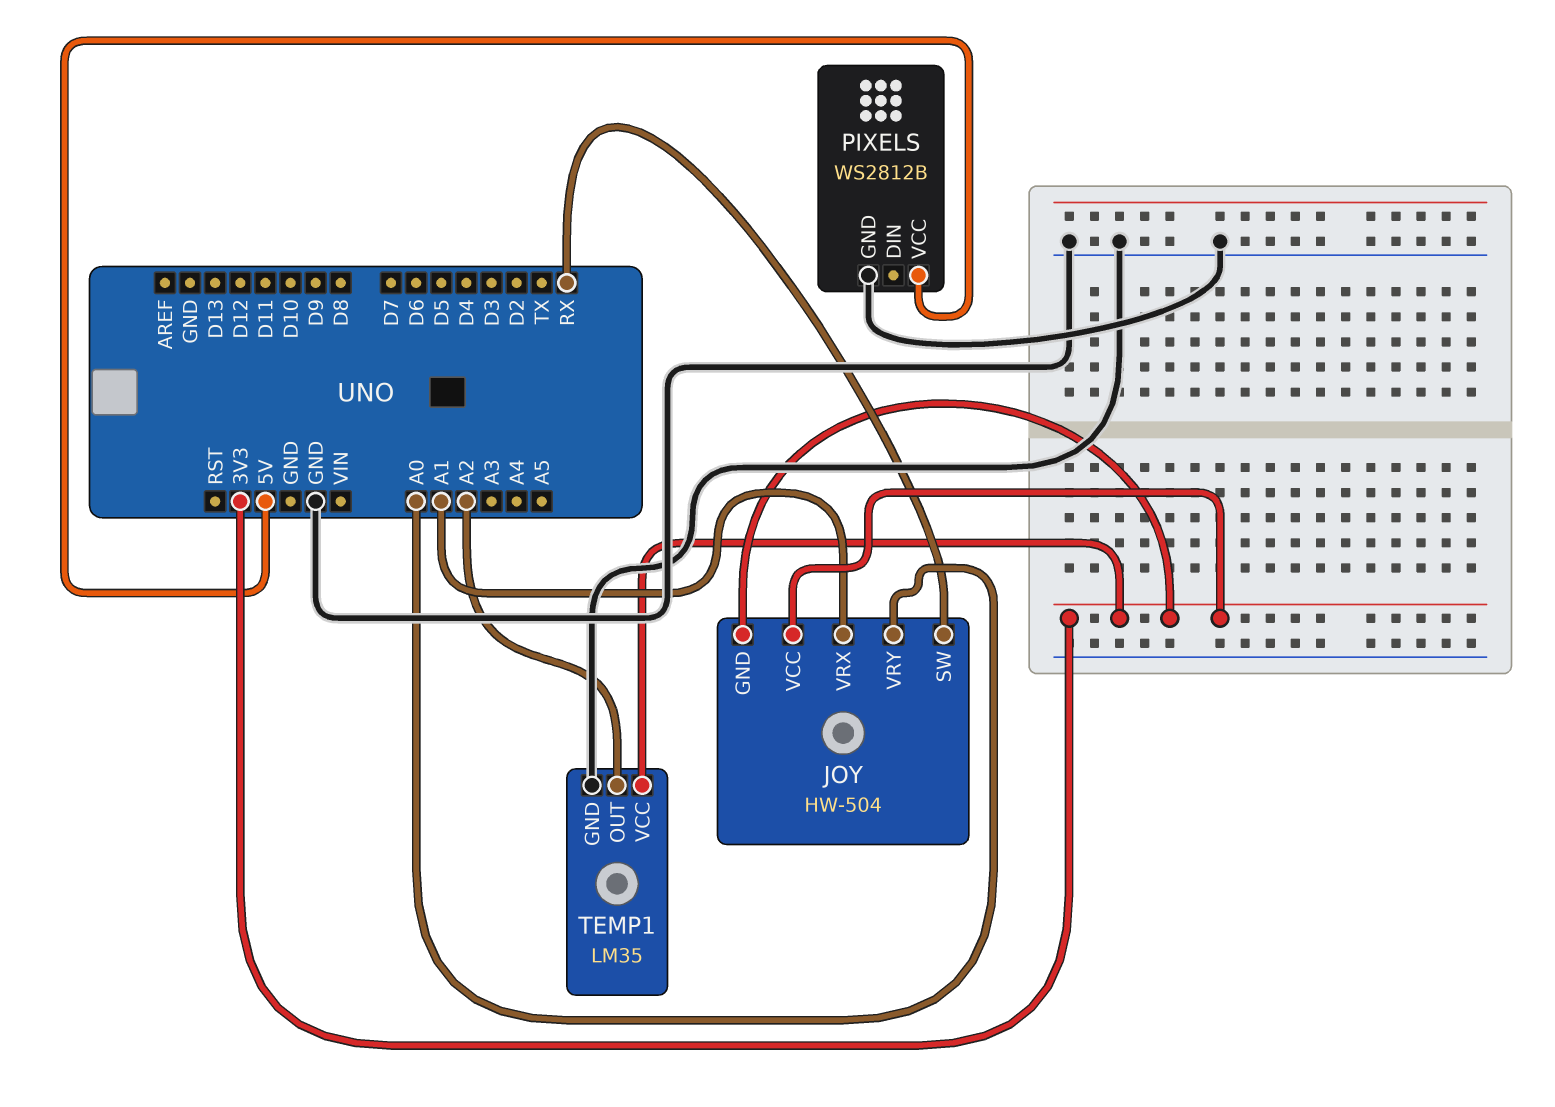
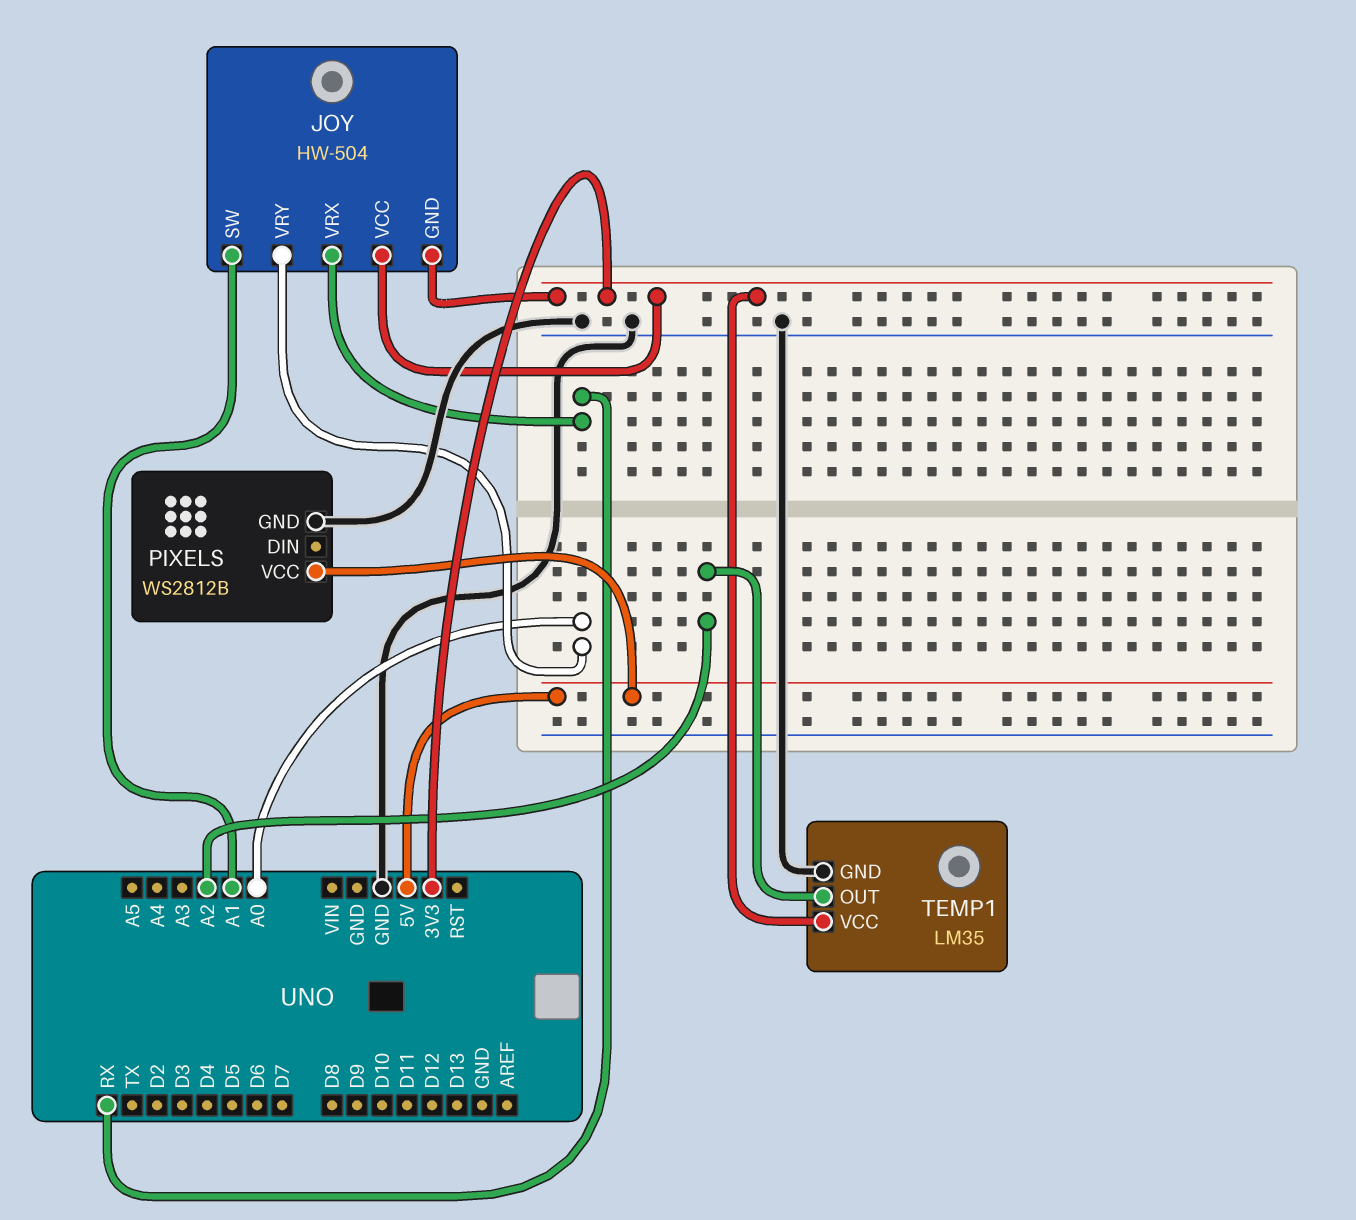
JOY pin SW: RX -> A1
JOY pin VRX: A1 -> RX

